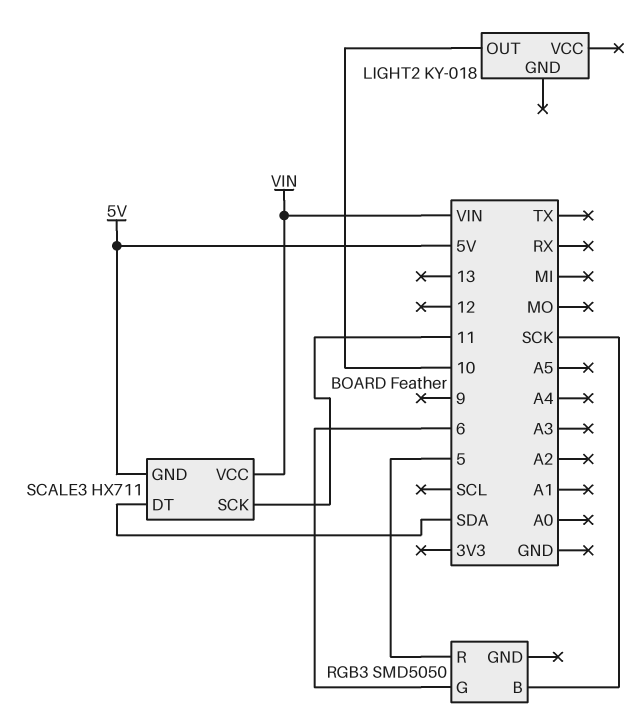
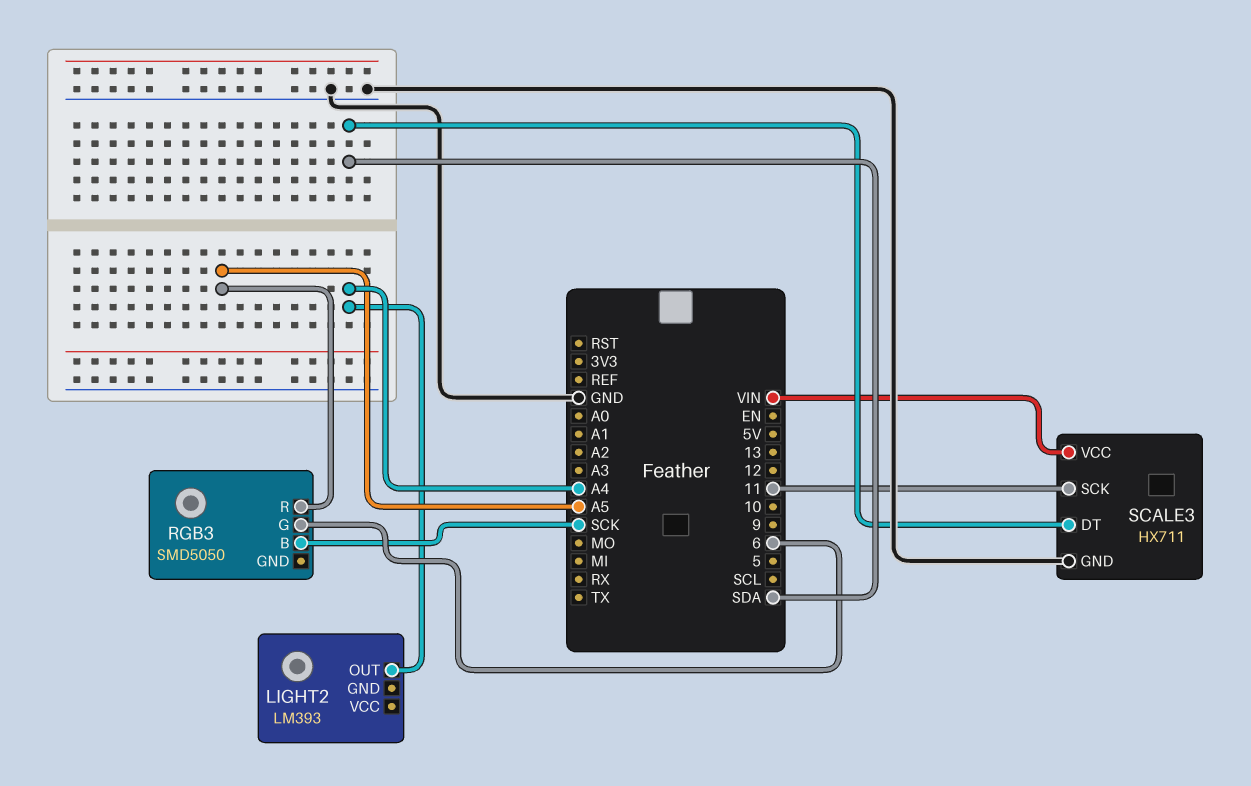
LIGHT2: KY-018 -> LM393
LIGHT2 pin OUT: 10 -> A4
RGB3 pin R: 5 -> A5
SCALE3 pin GND: 5V -> GND

